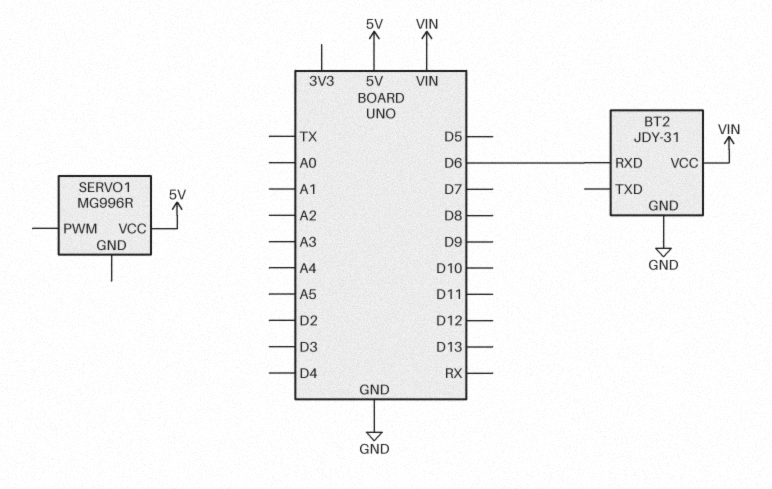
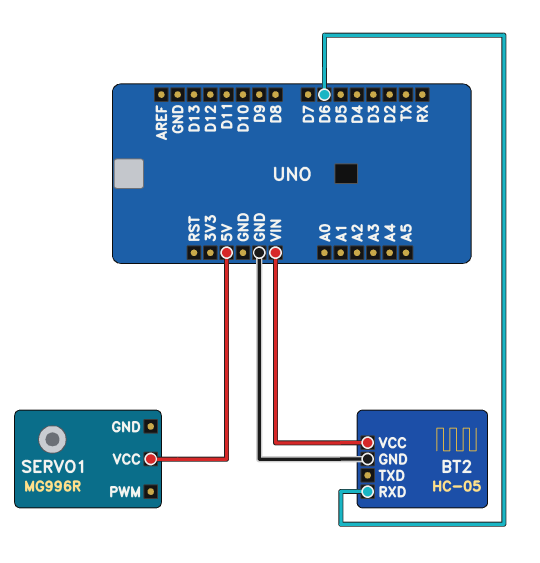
BT2: JDY-31 -> HC-05

